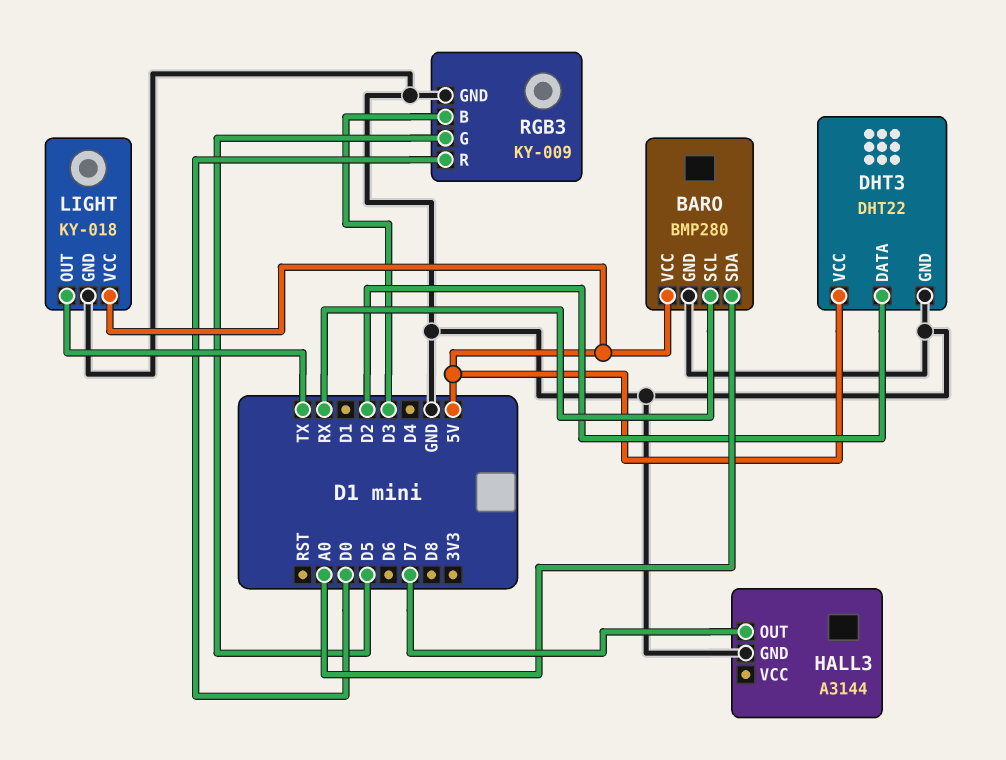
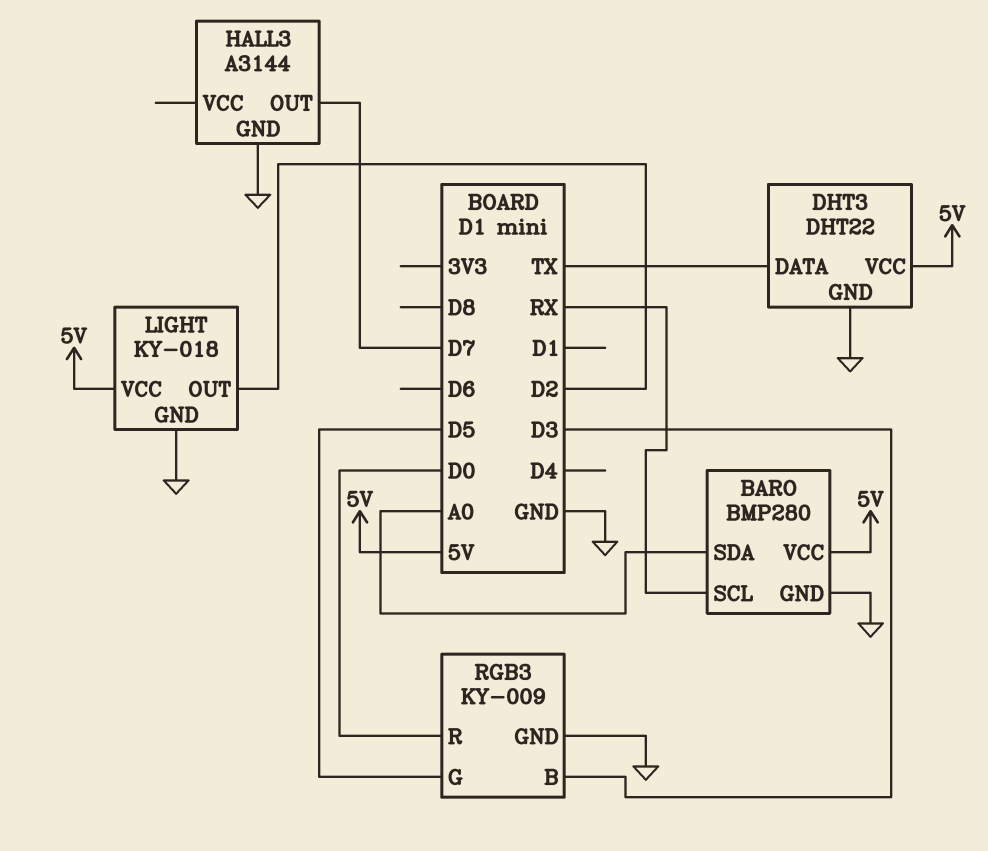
DHT3 pin DATA: D2 -> TX
LIGHT pin OUT: TX -> D2

